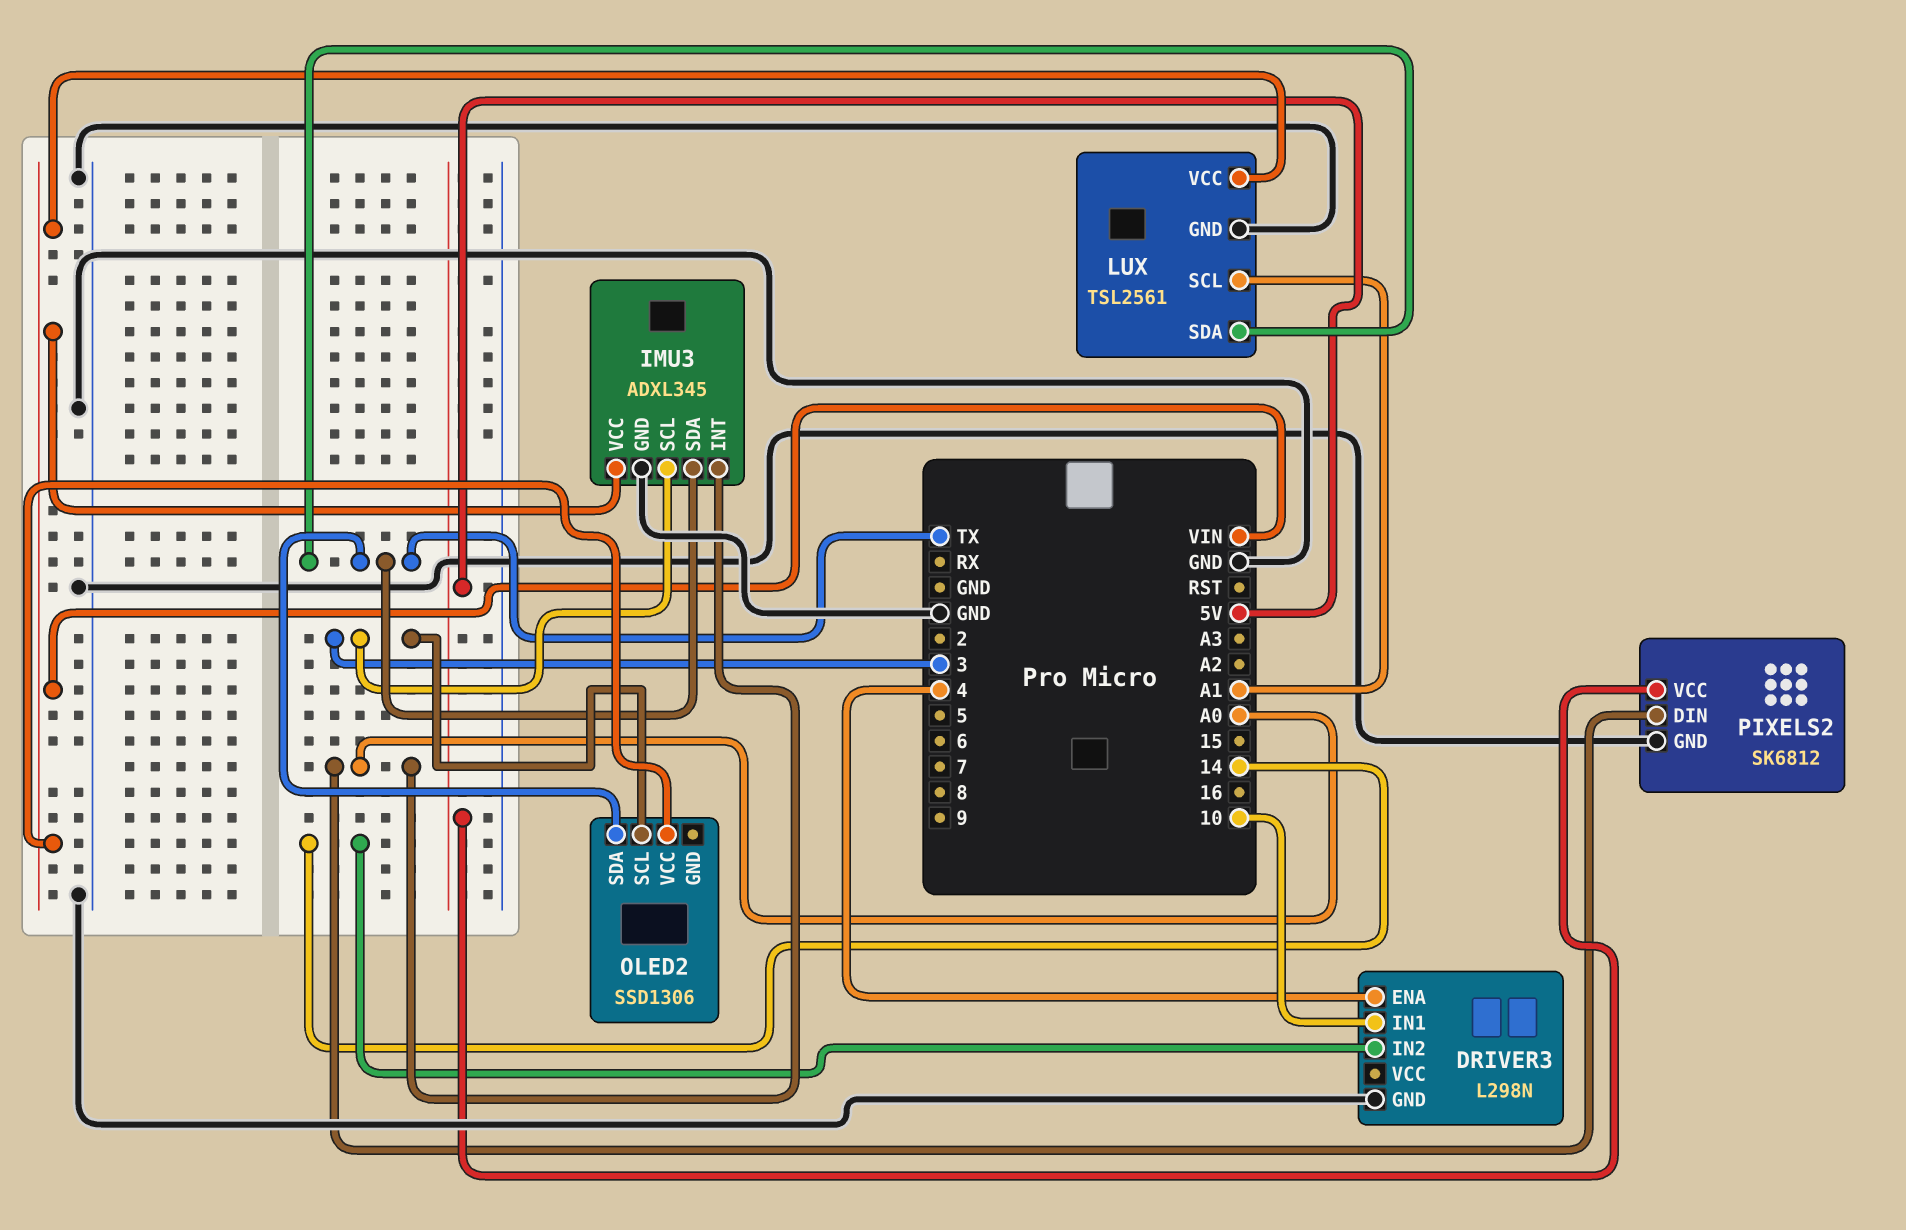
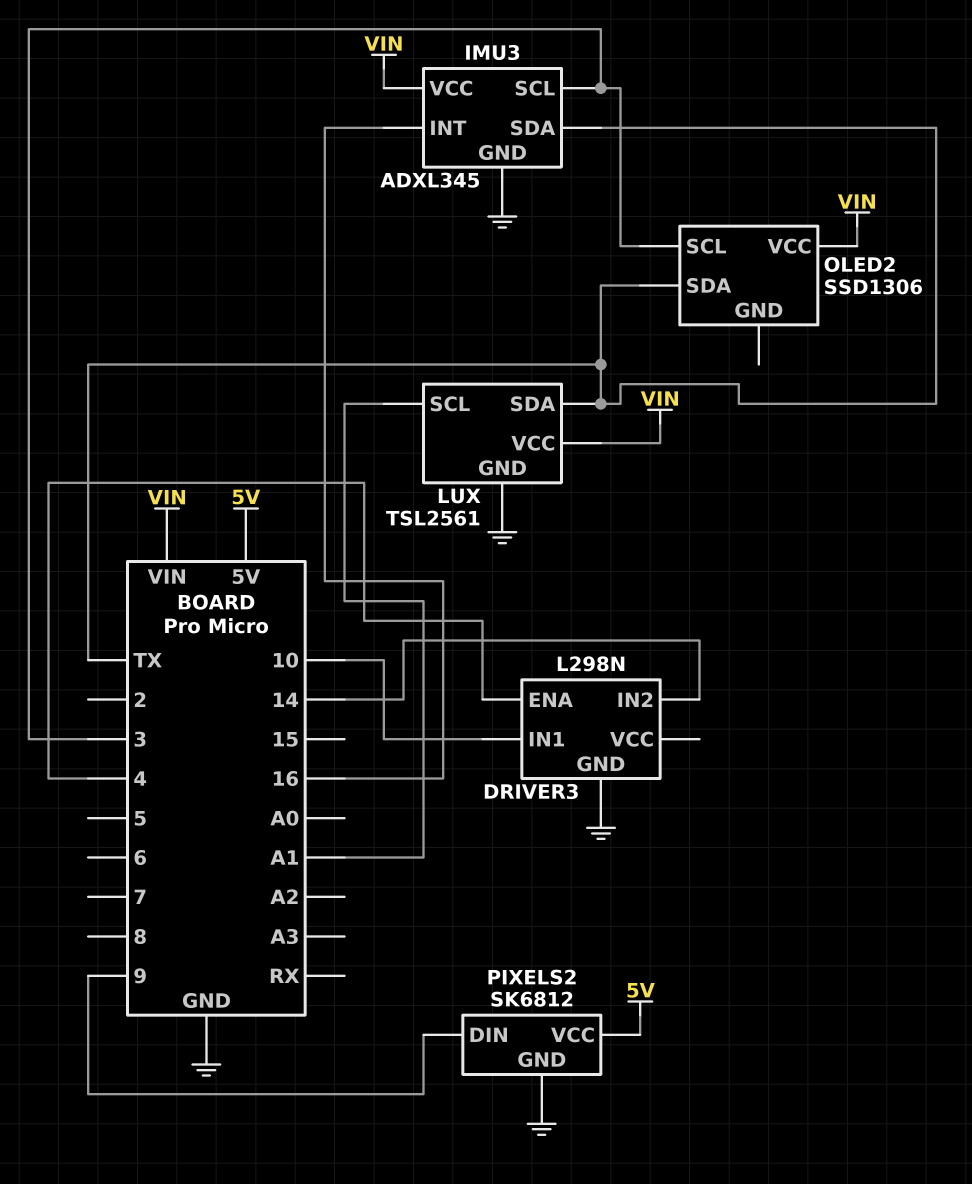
IMU3 pin INT: A0 -> 16
PIXELS2 pin DIN: A0 -> 9

